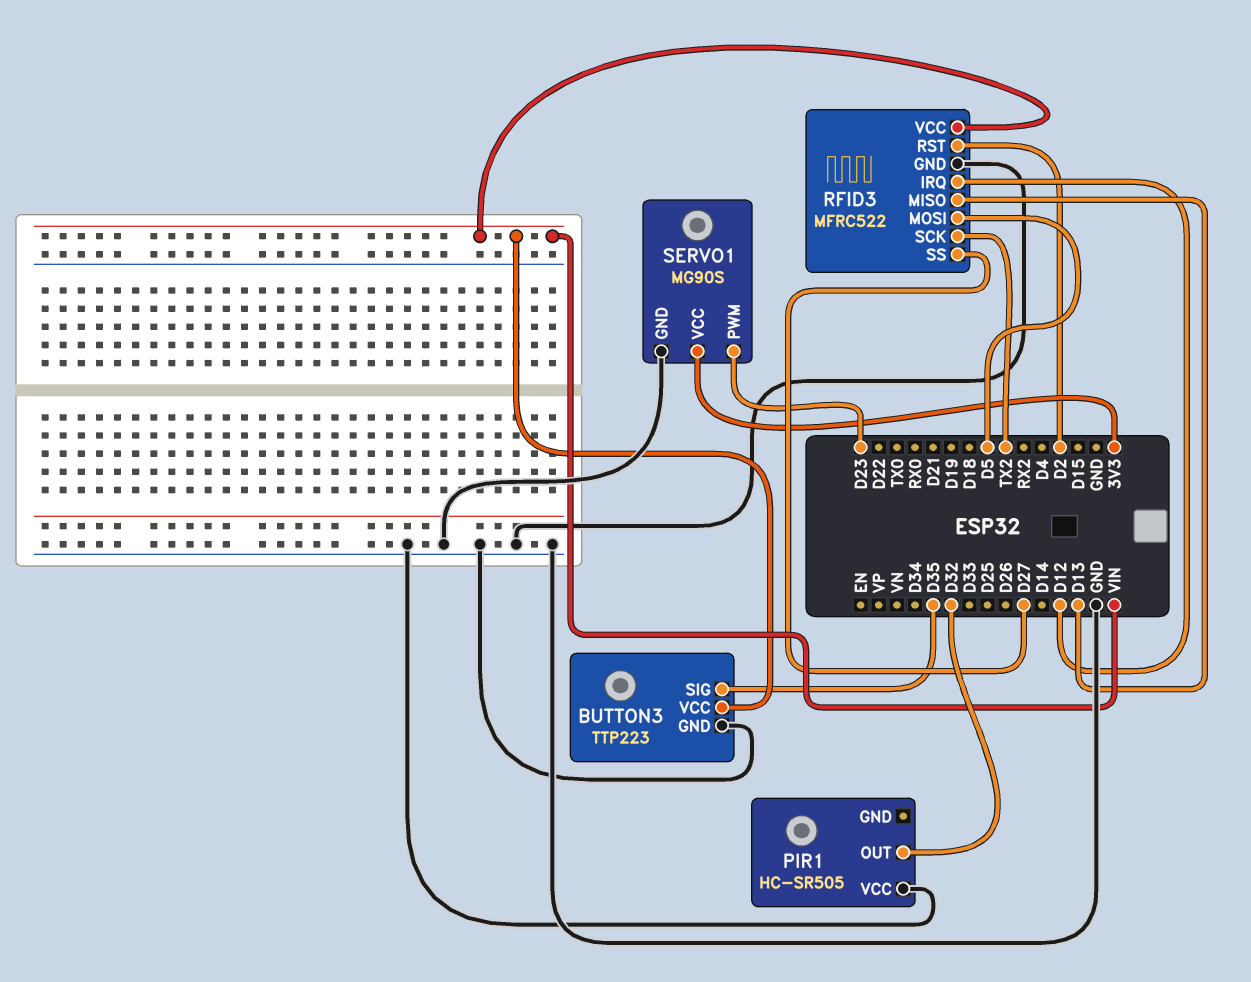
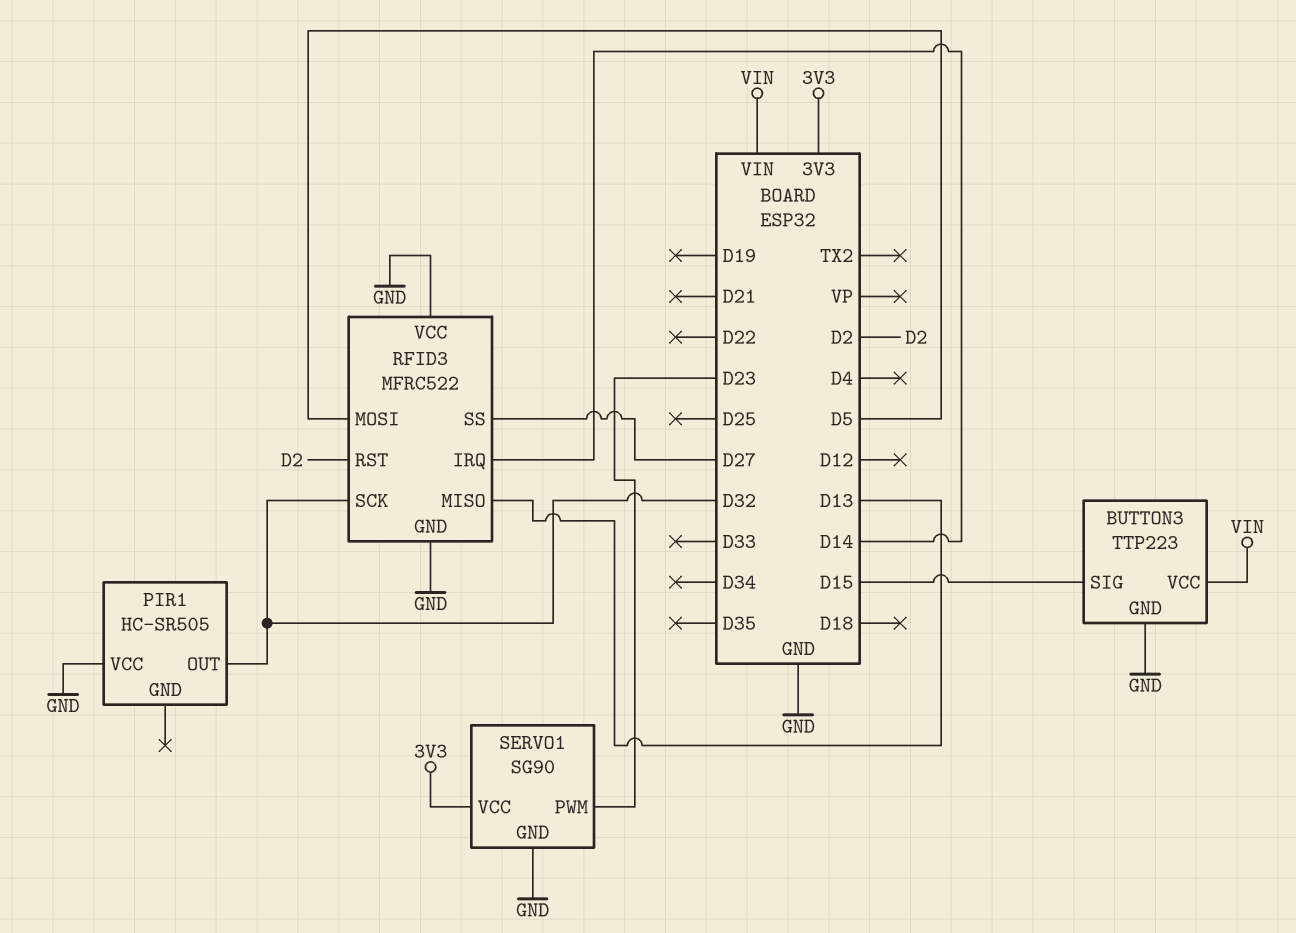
BUTTON3 pin SIG: D35 -> D15
RFID3 pin IRQ: D12 -> D14
RFID3 pin SCK: TX2 -> D32
RFID3 pin VCC: VIN -> GND
SERVO1: MG90S -> SG90

